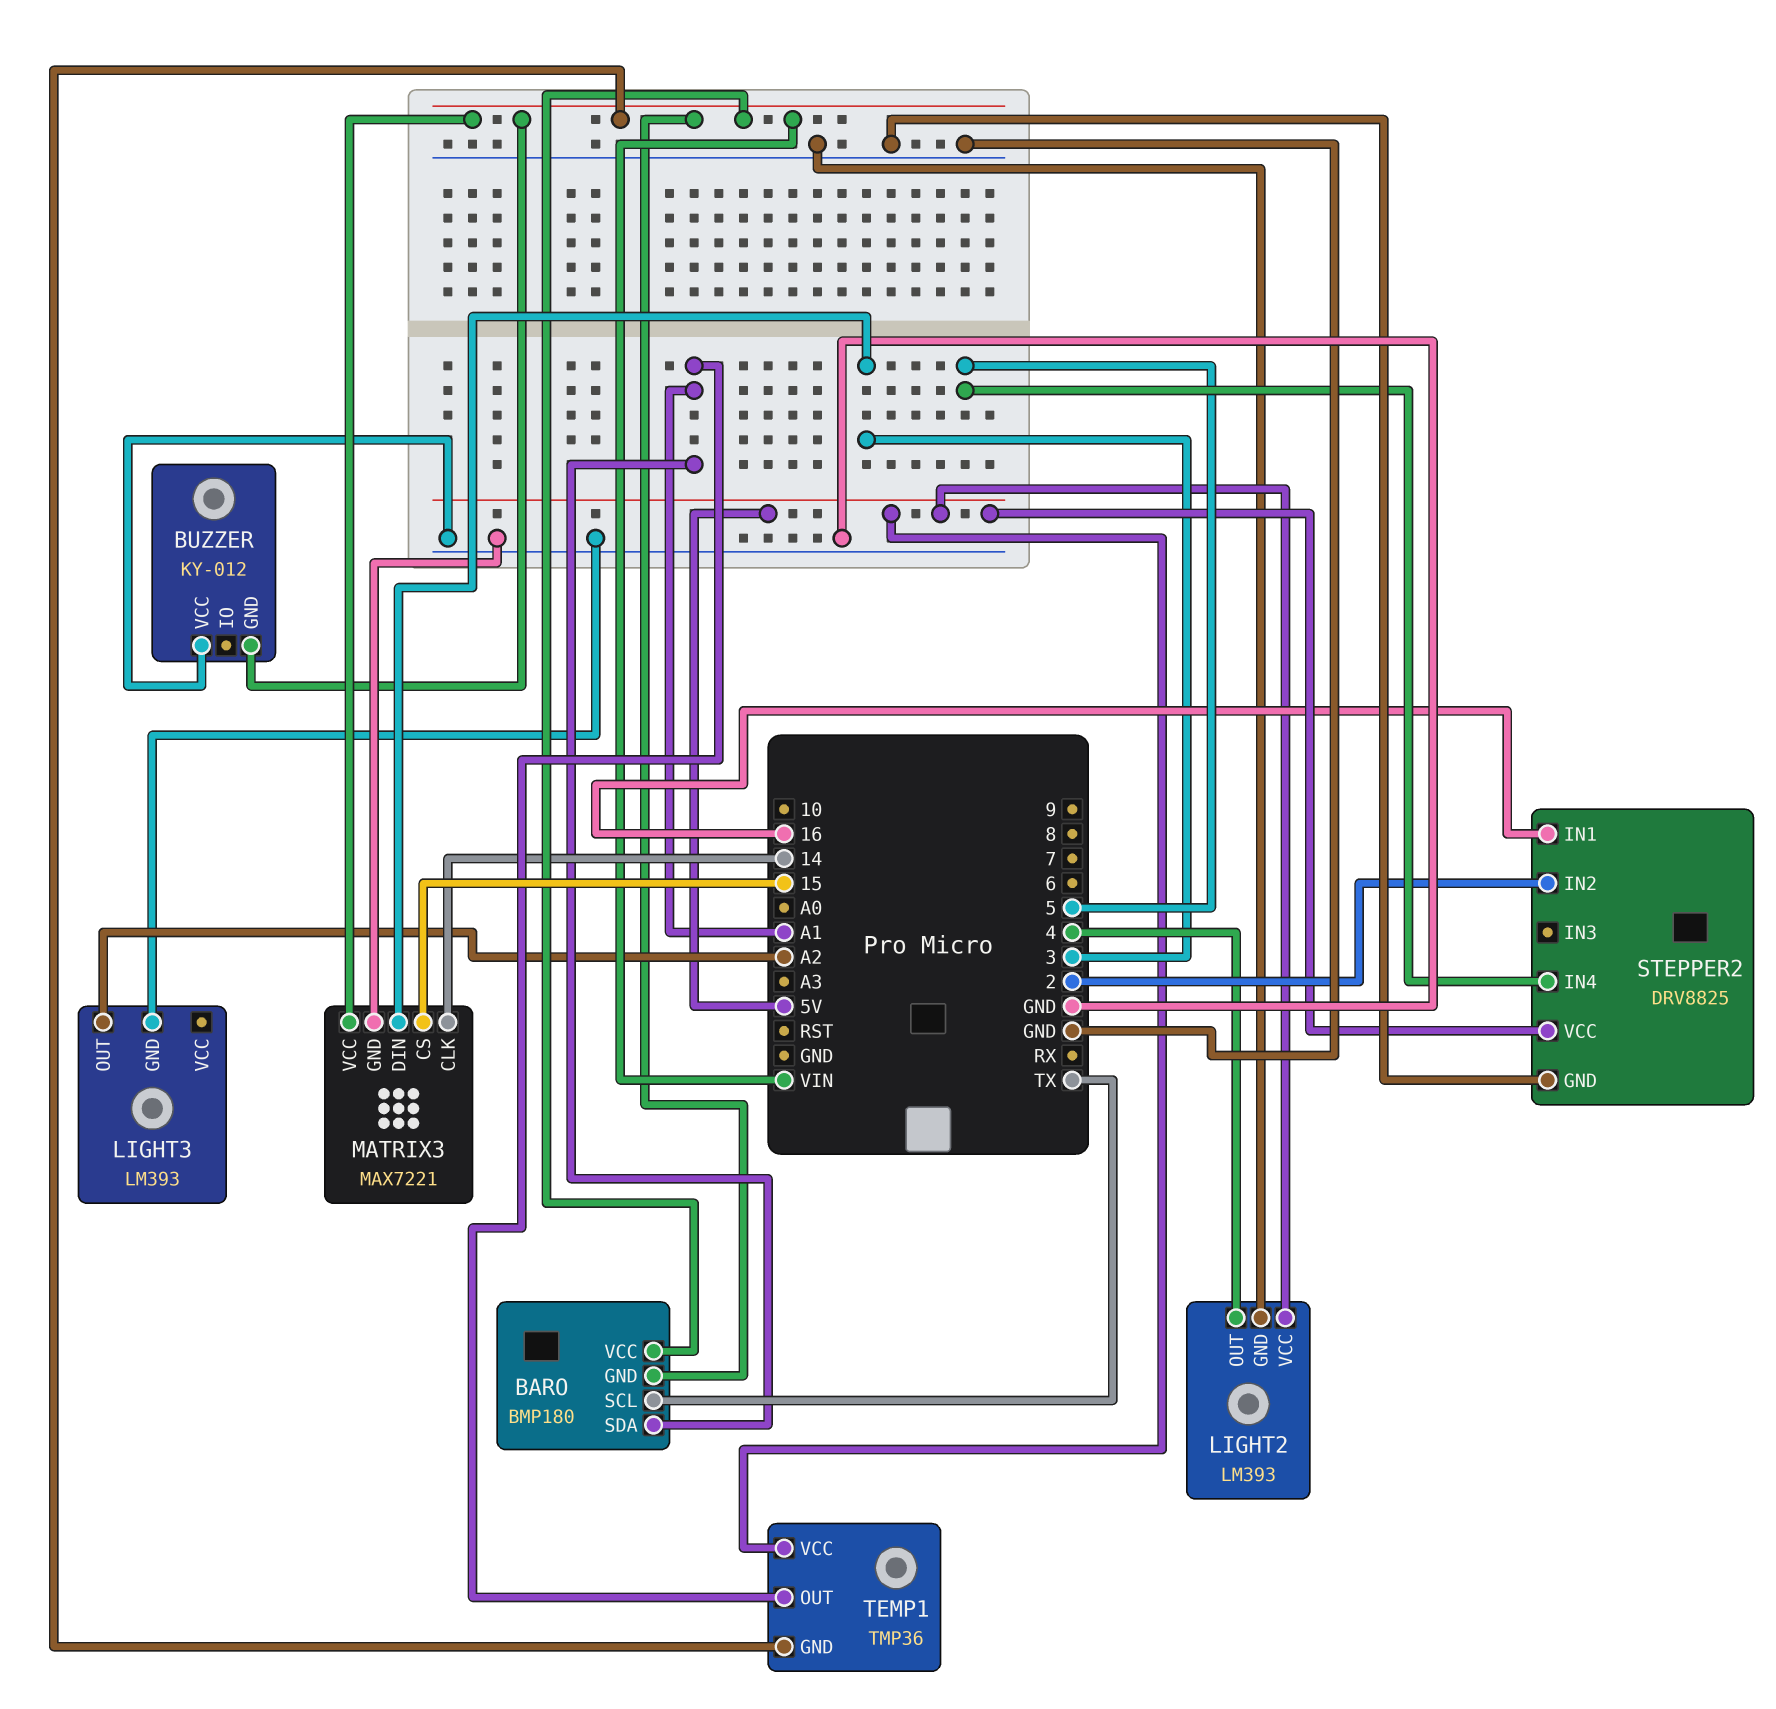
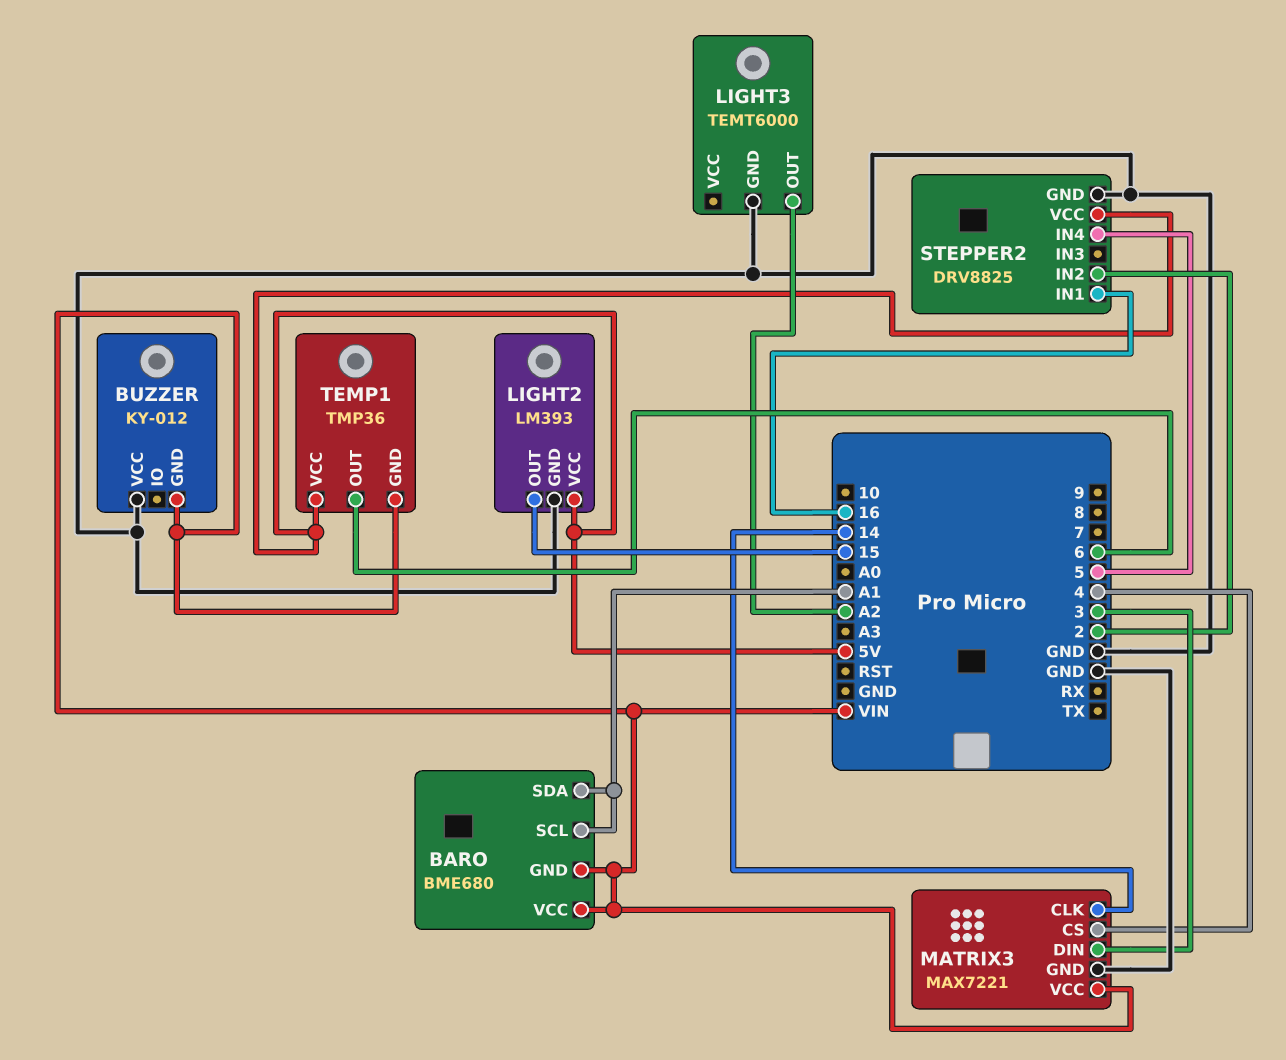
BARO: BMP180 -> BME680
BARO pin SCL: TX -> A1
LIGHT2 pin OUT: 4 -> 15
LIGHT3: LM393 -> TEMT6000
MATRIX3 pin CS: 15 -> 4
TEMP1 pin OUT: A1 -> 6

